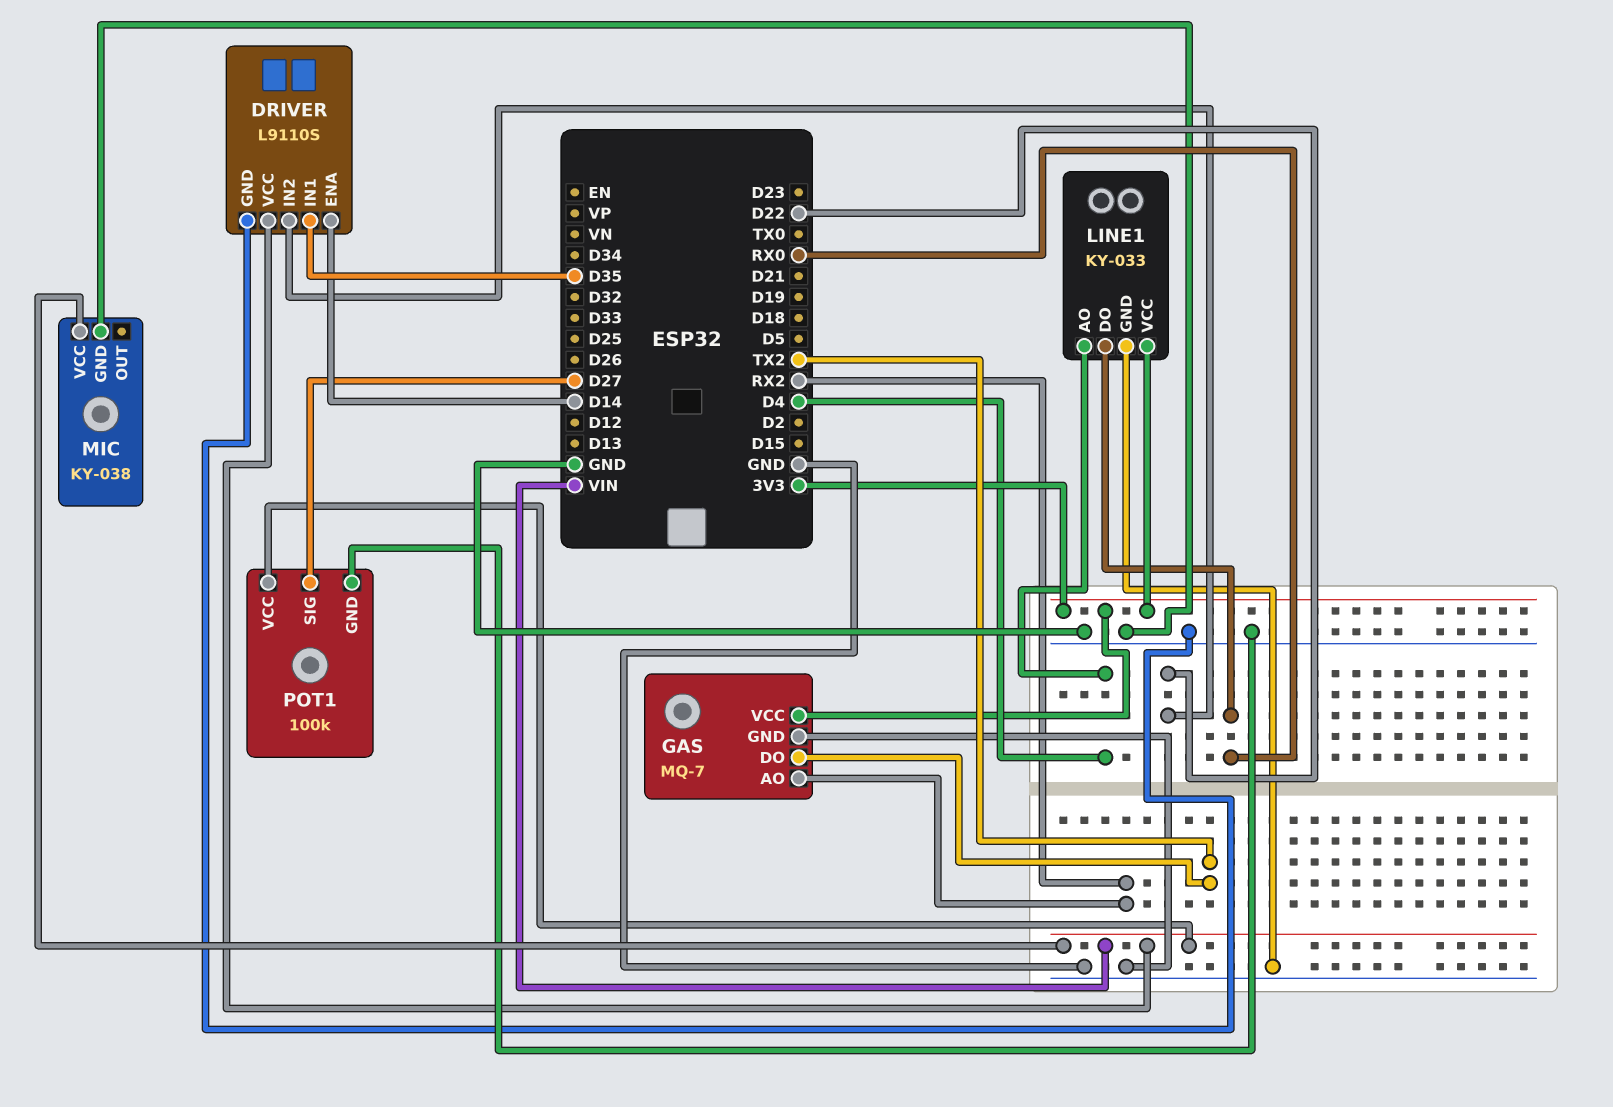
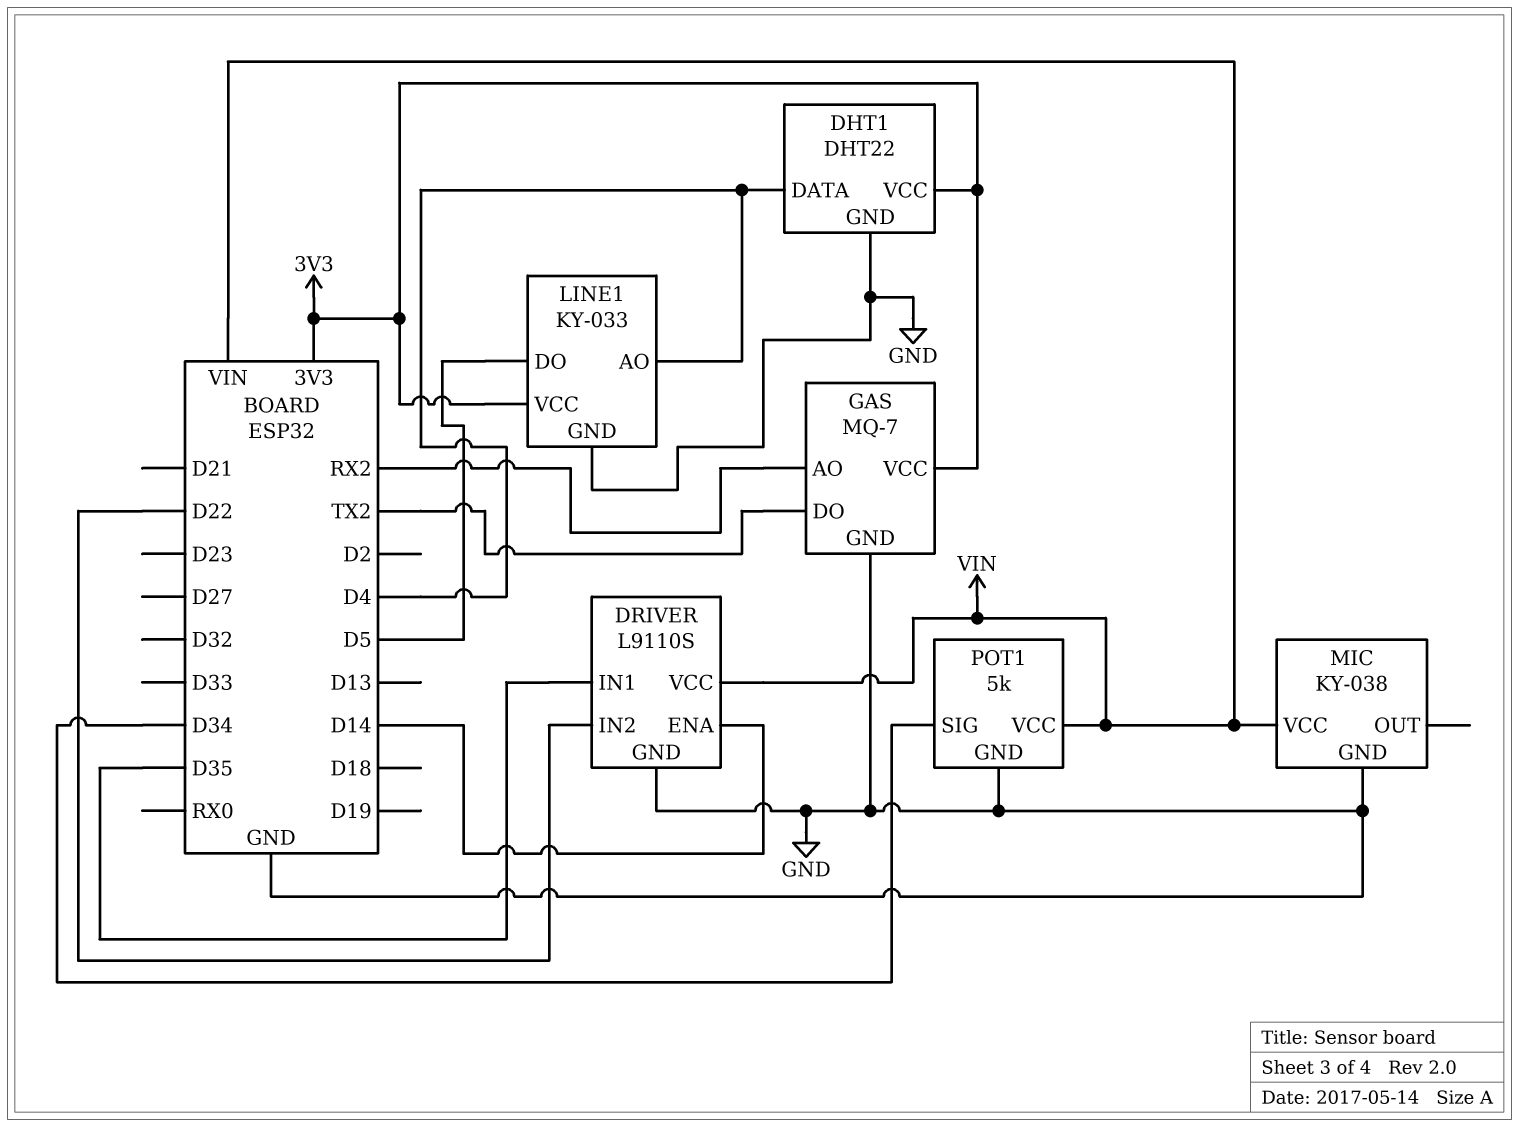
DHT1: none -> DHT22
DHT1 pin DATA: none -> D4
DHT1 pin GND: none -> GND
DHT1 pin VCC: none -> 3V3
LINE1 pin DO: RX0 -> D5
POT1: 100k -> 5k
POT1 pin SIG: D27 -> D34

